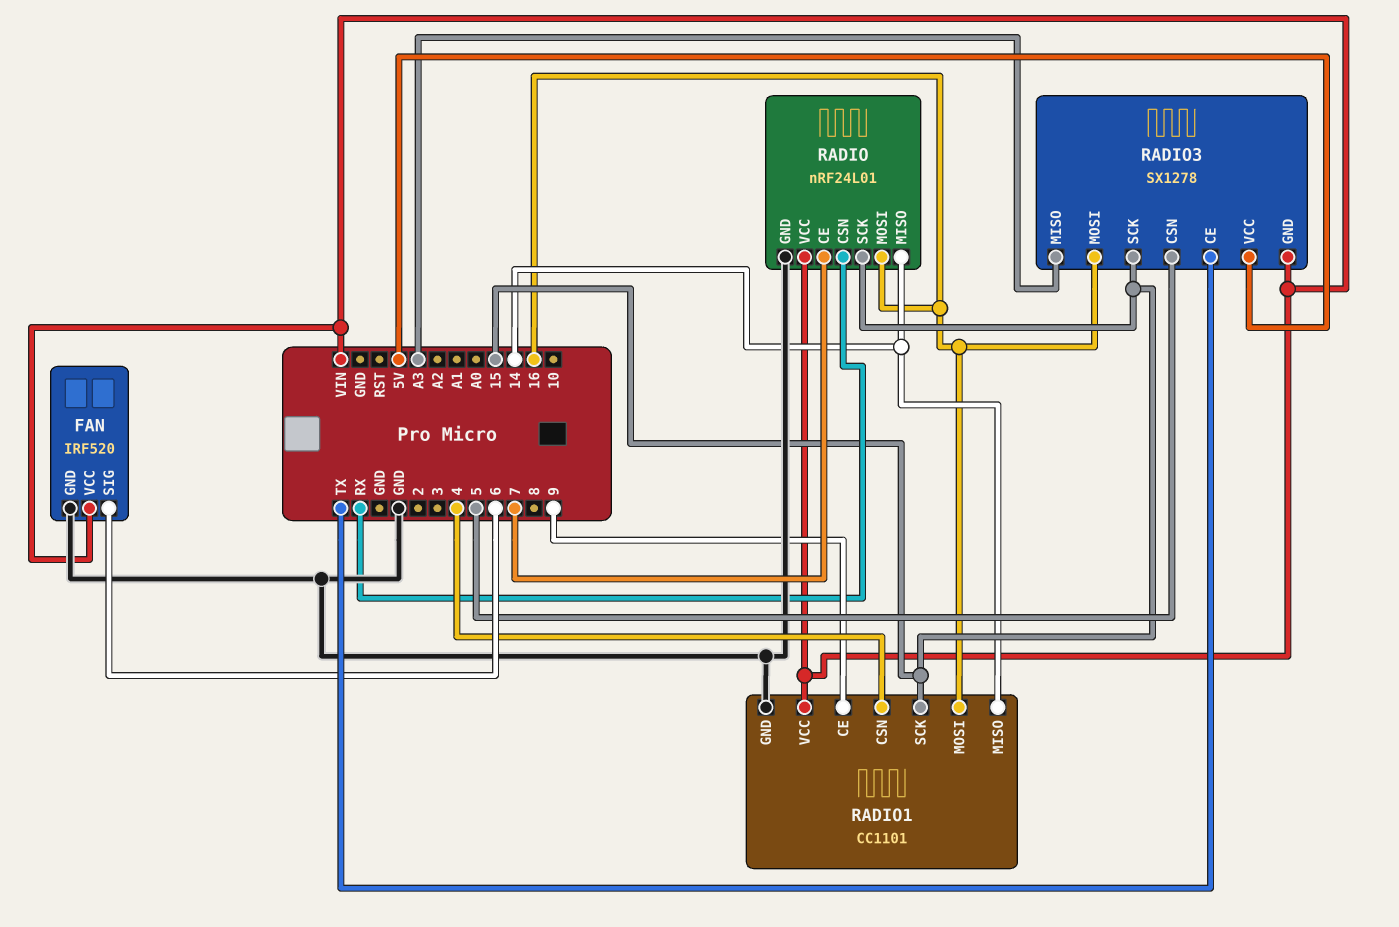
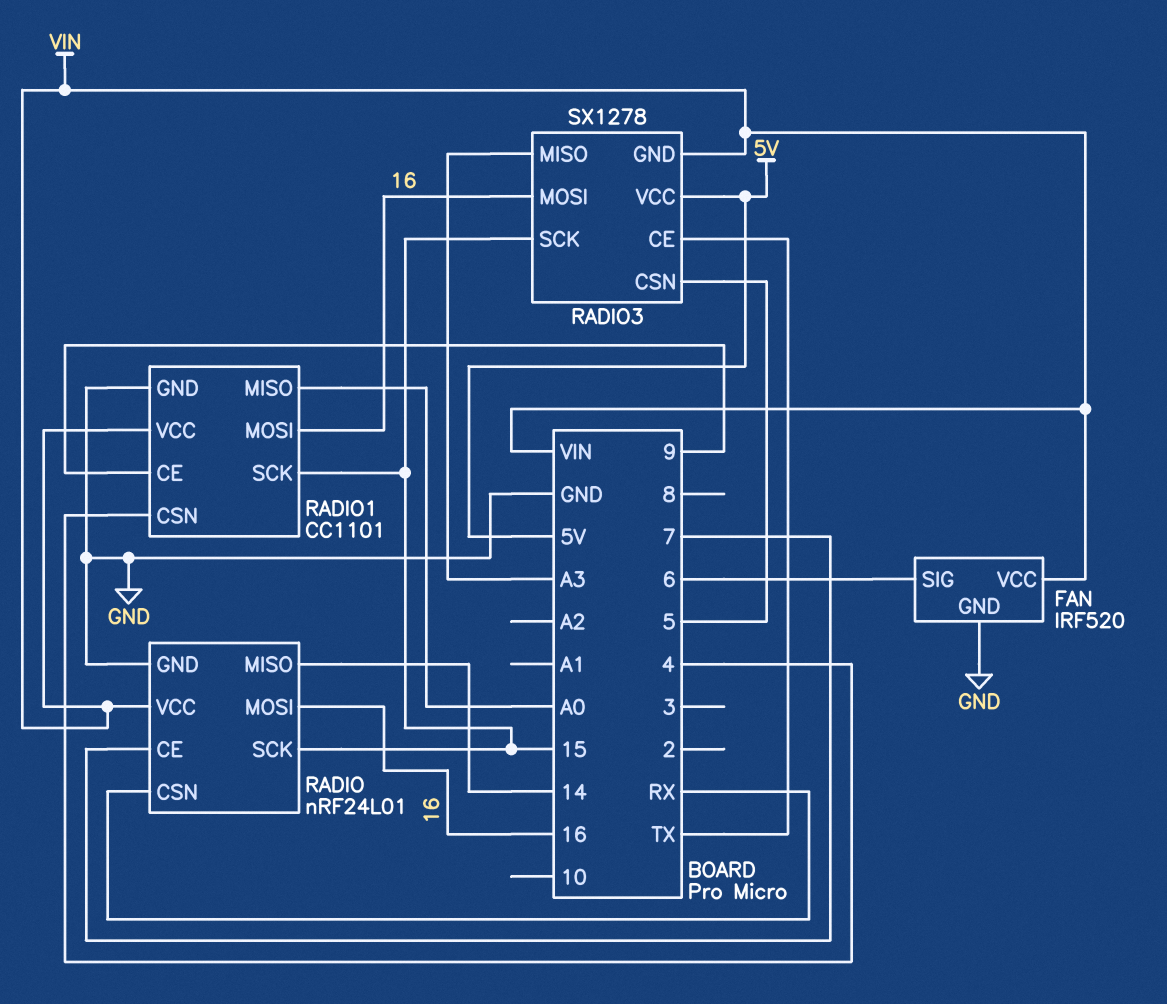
RADIO1 pin MISO: 14 -> A0

